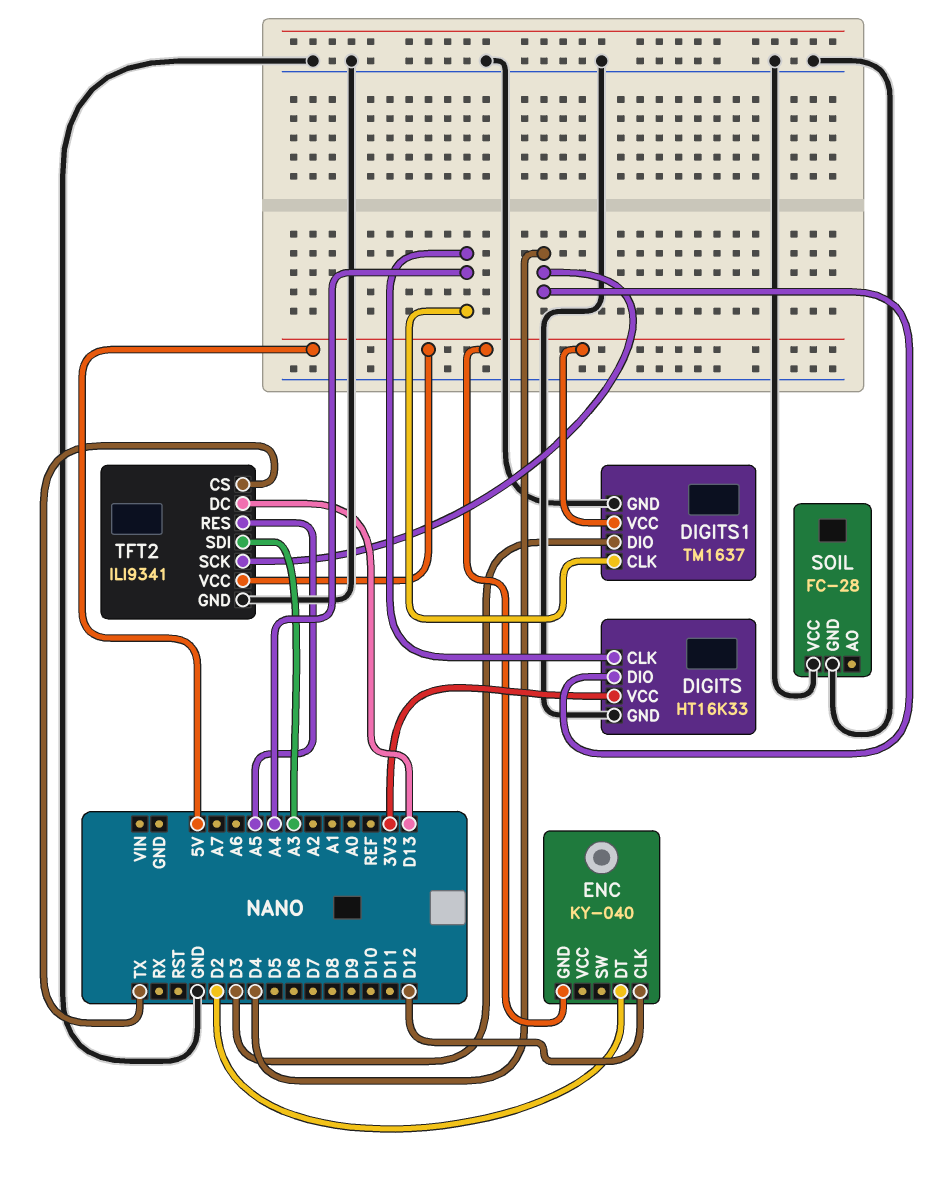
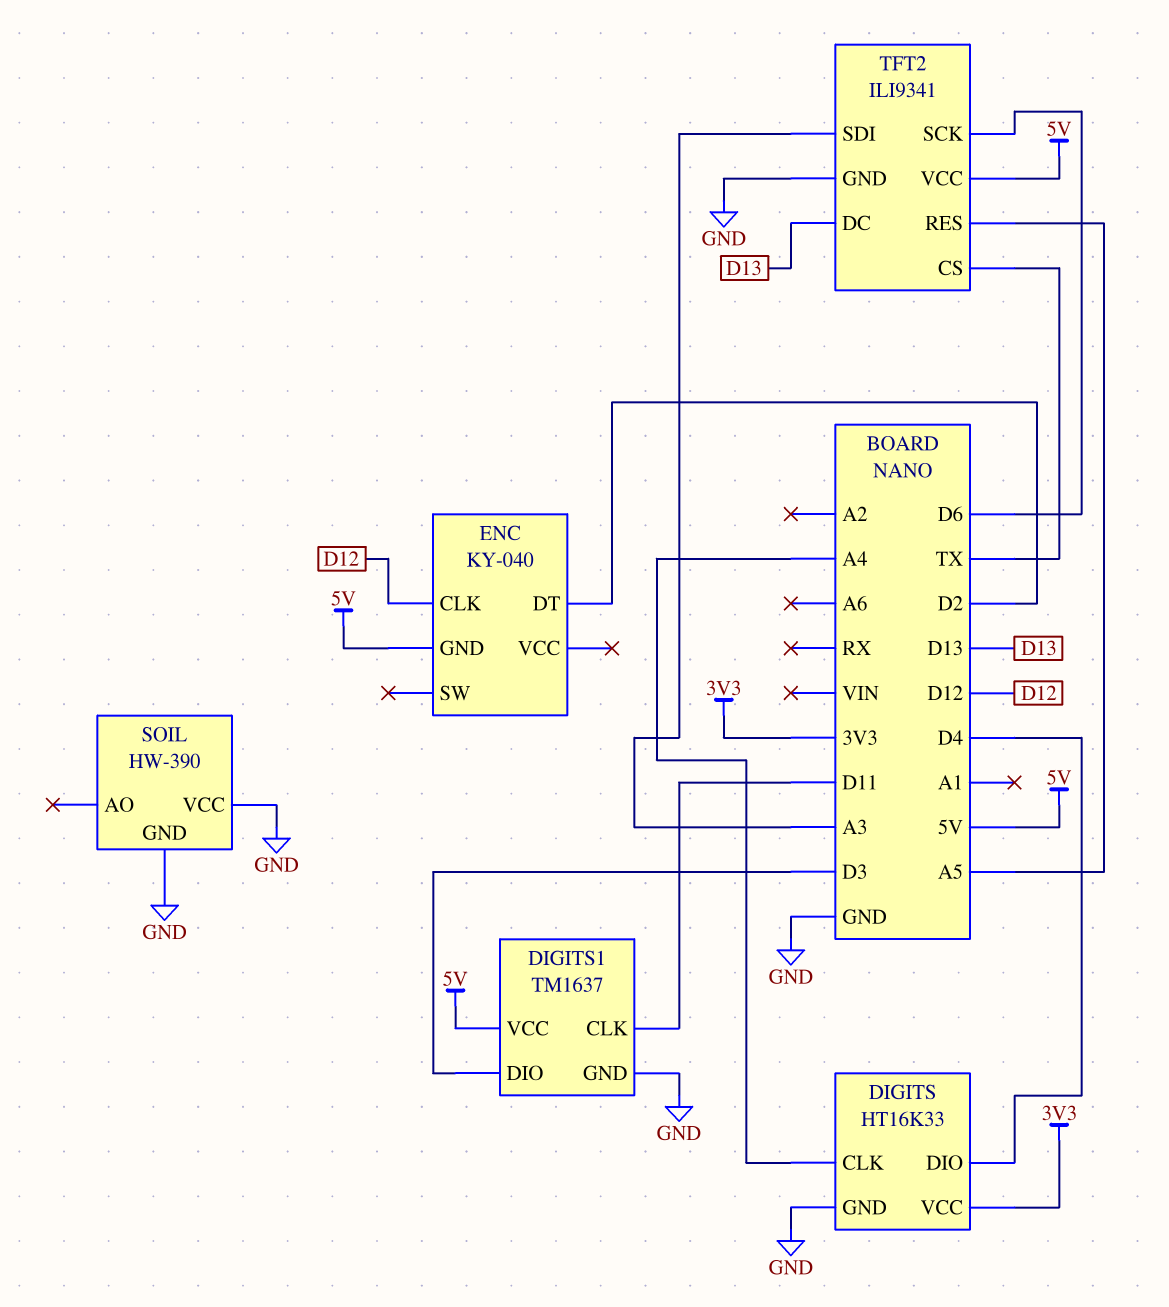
DIGITS1 pin CLK: A4 -> D11
SOIL: FC-28 -> HW-390
TFT2 pin SCK: D4 -> D6

